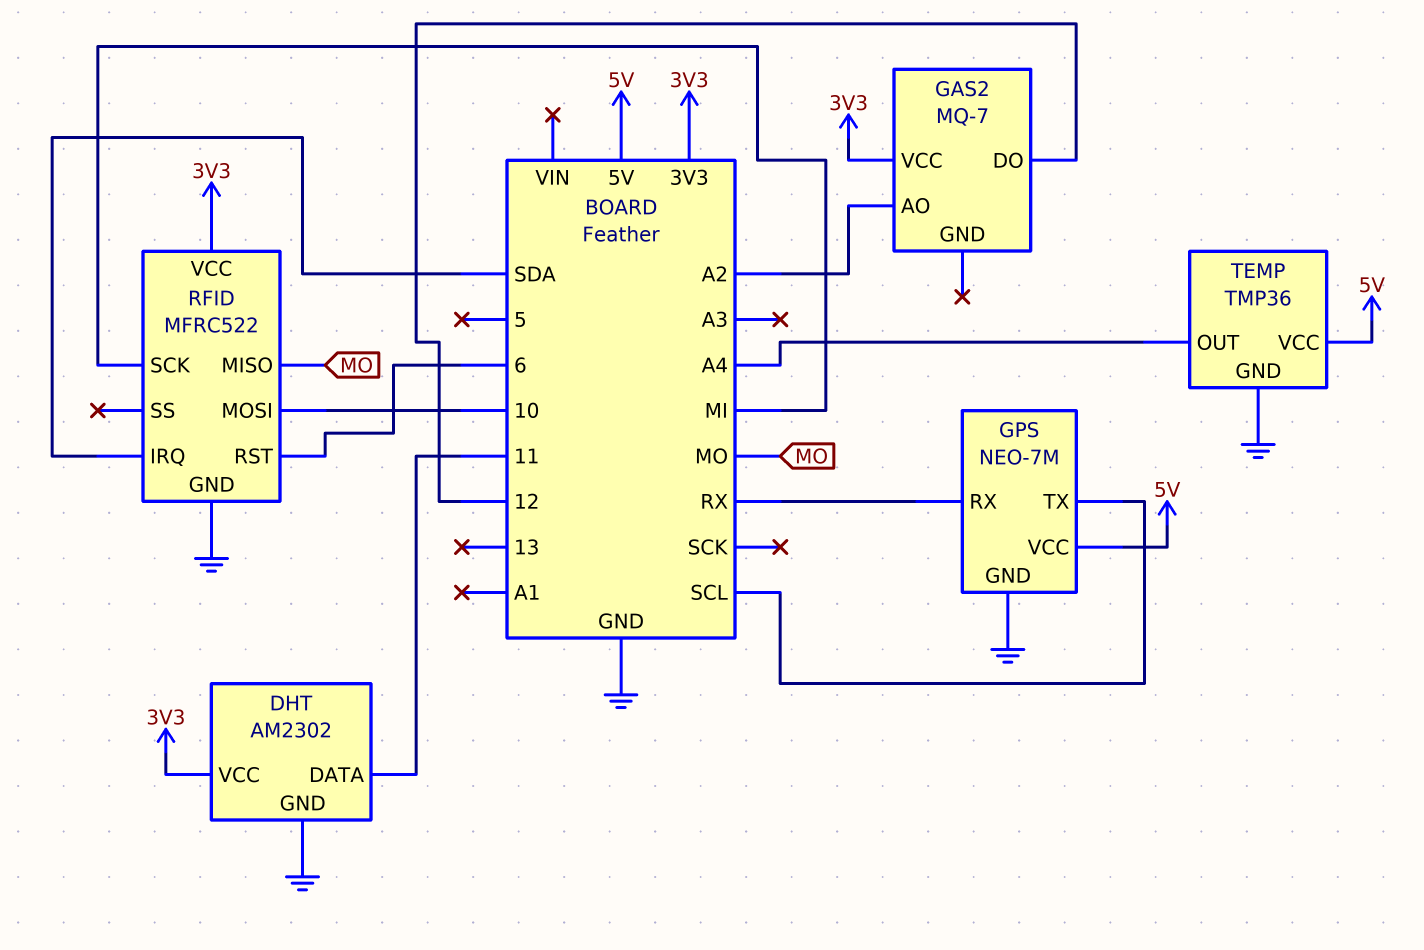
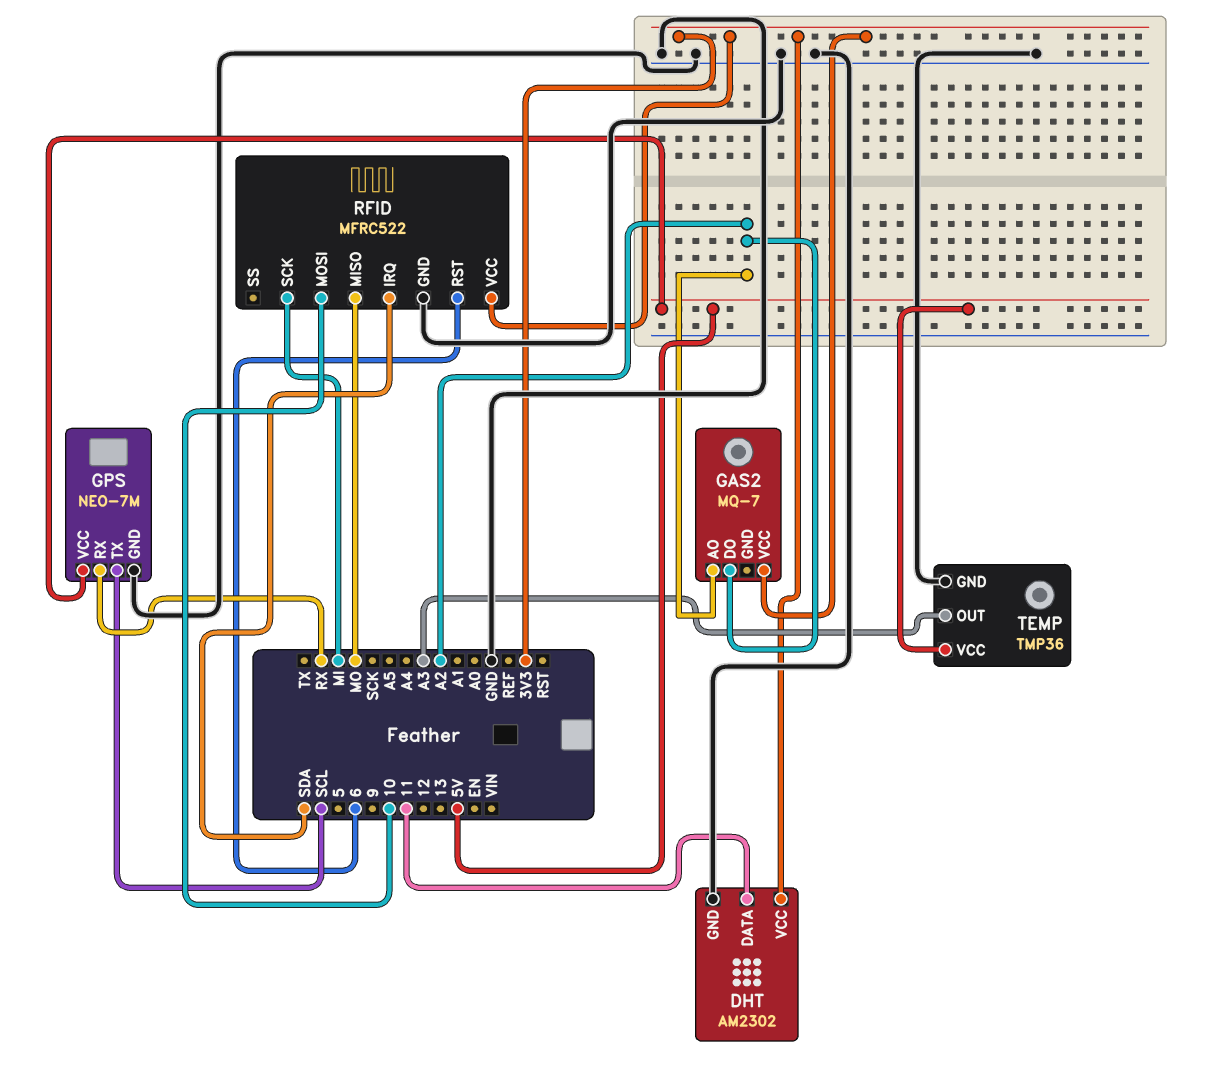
GAS2 pin DO: 12 -> A2
TEMP pin OUT: A4 -> A3

